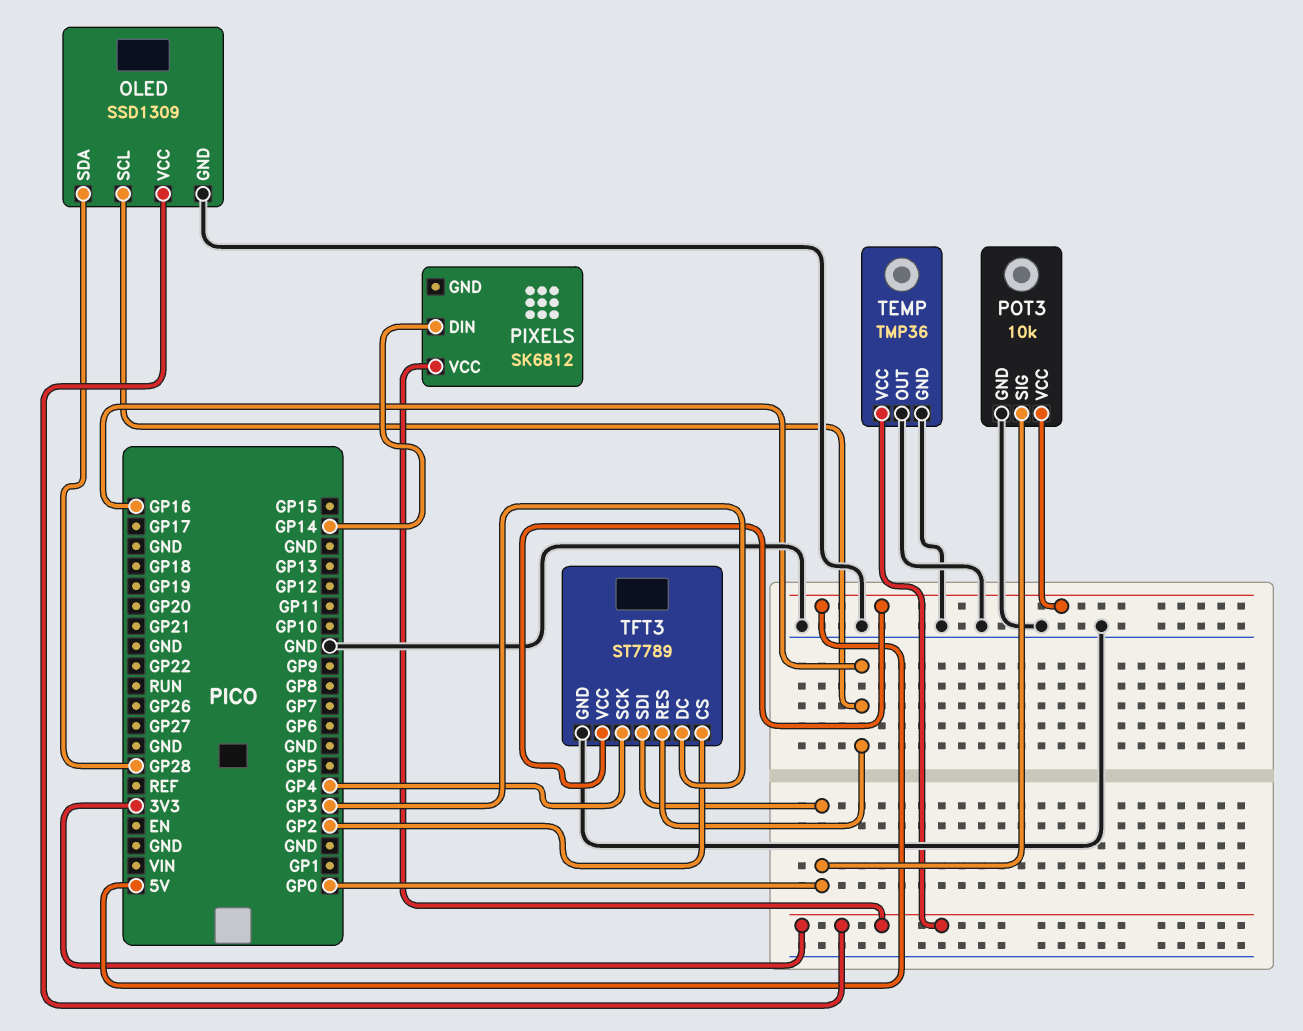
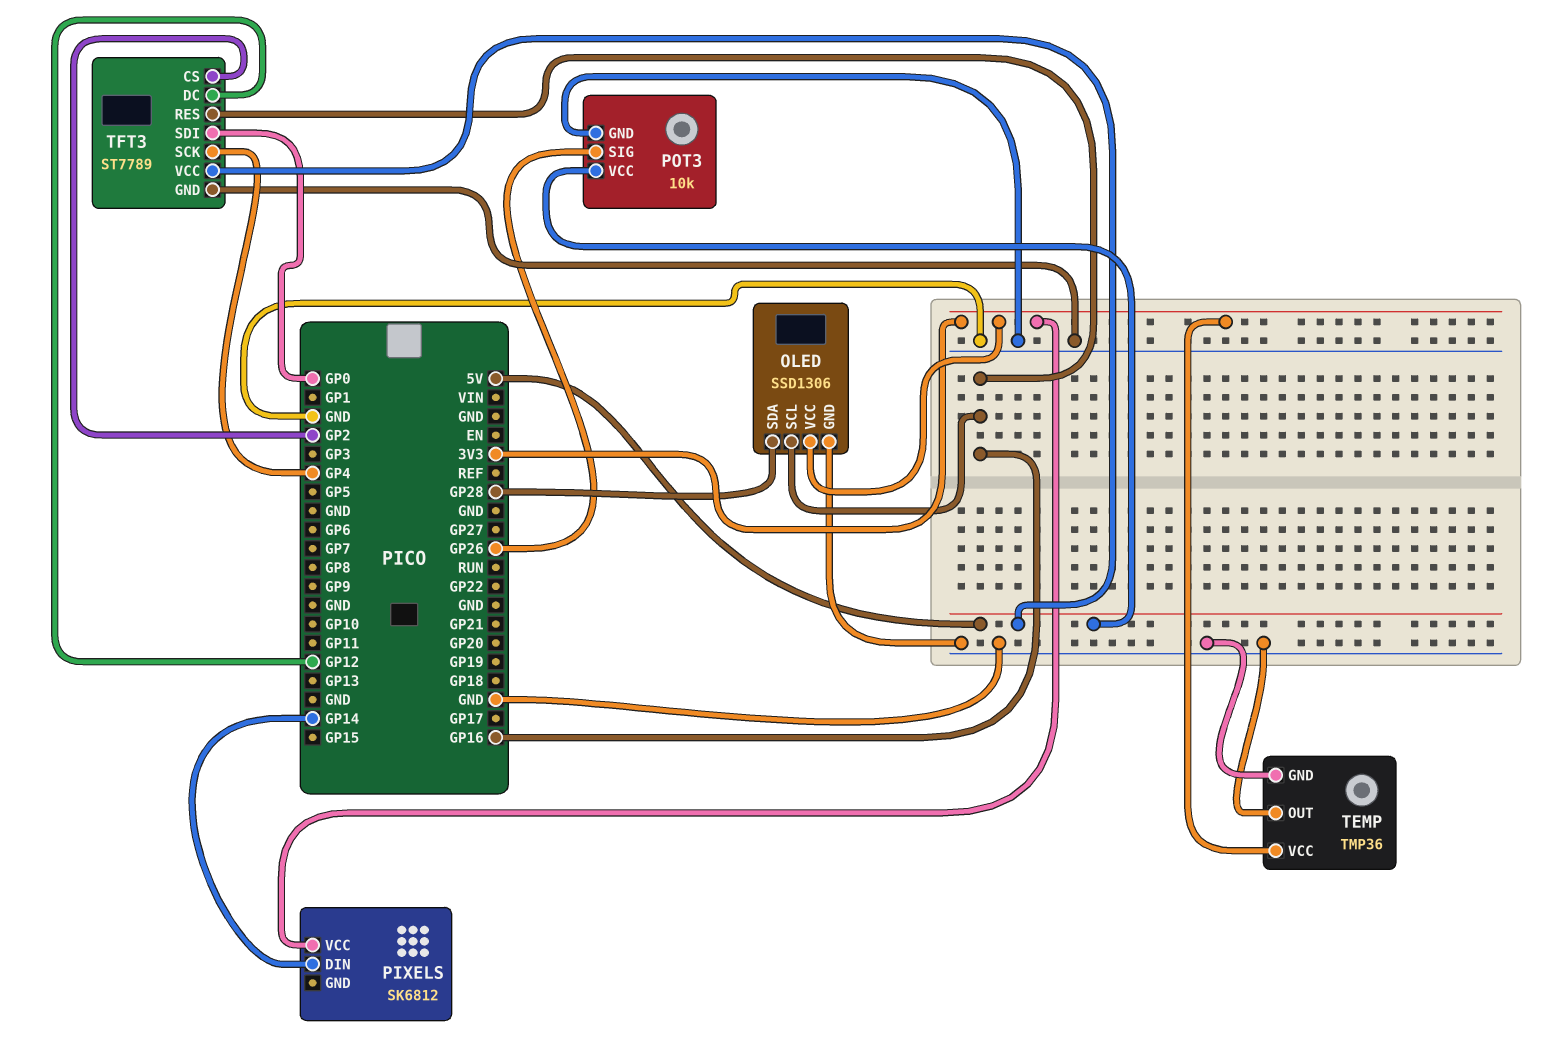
OLED: SSD1309 -> SSD1306
POT3 pin SIG: GP0 -> GP26
TFT3 pin DC: GP3 -> GP12

